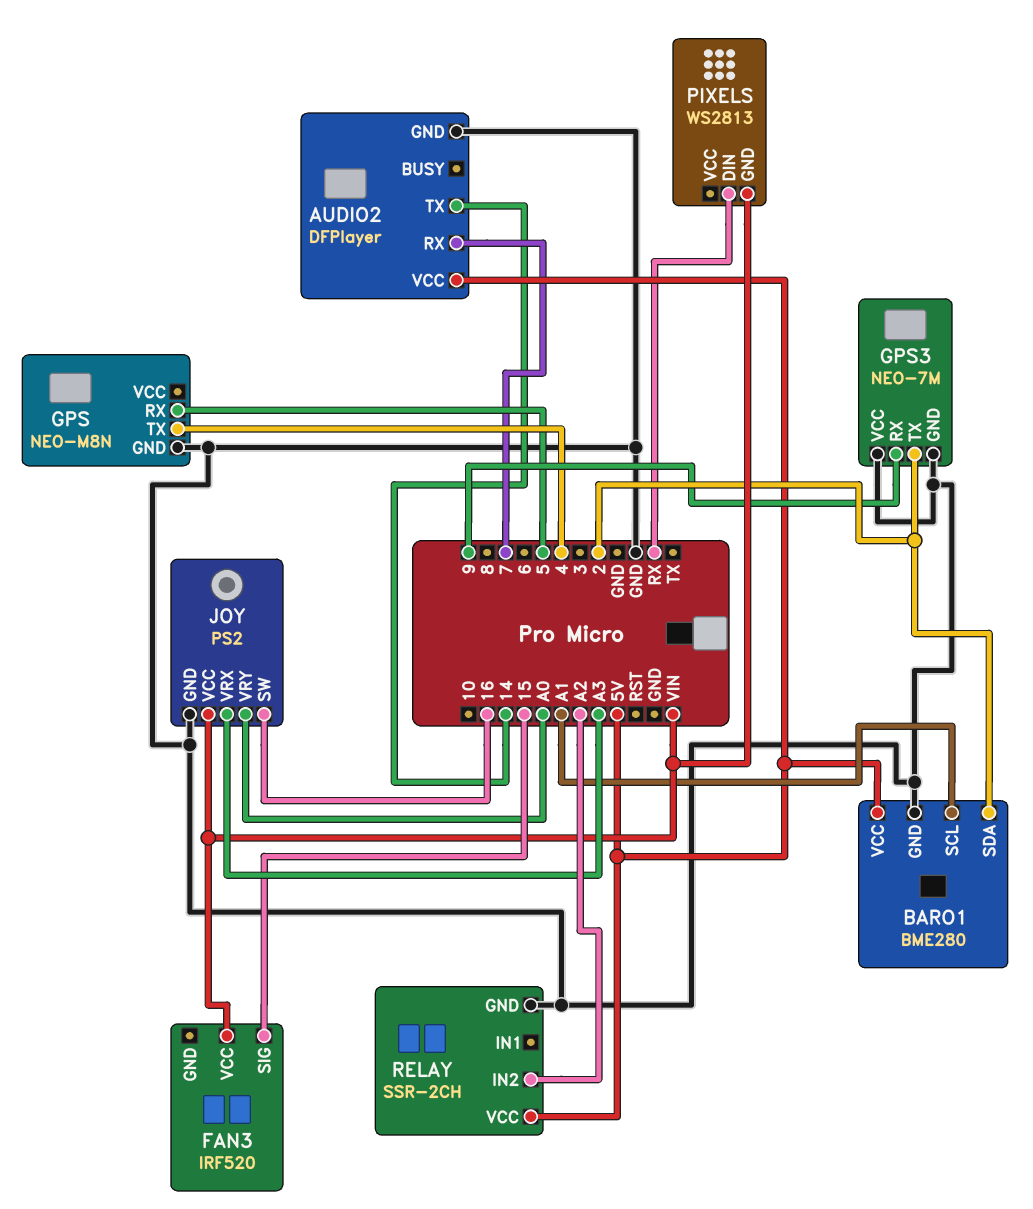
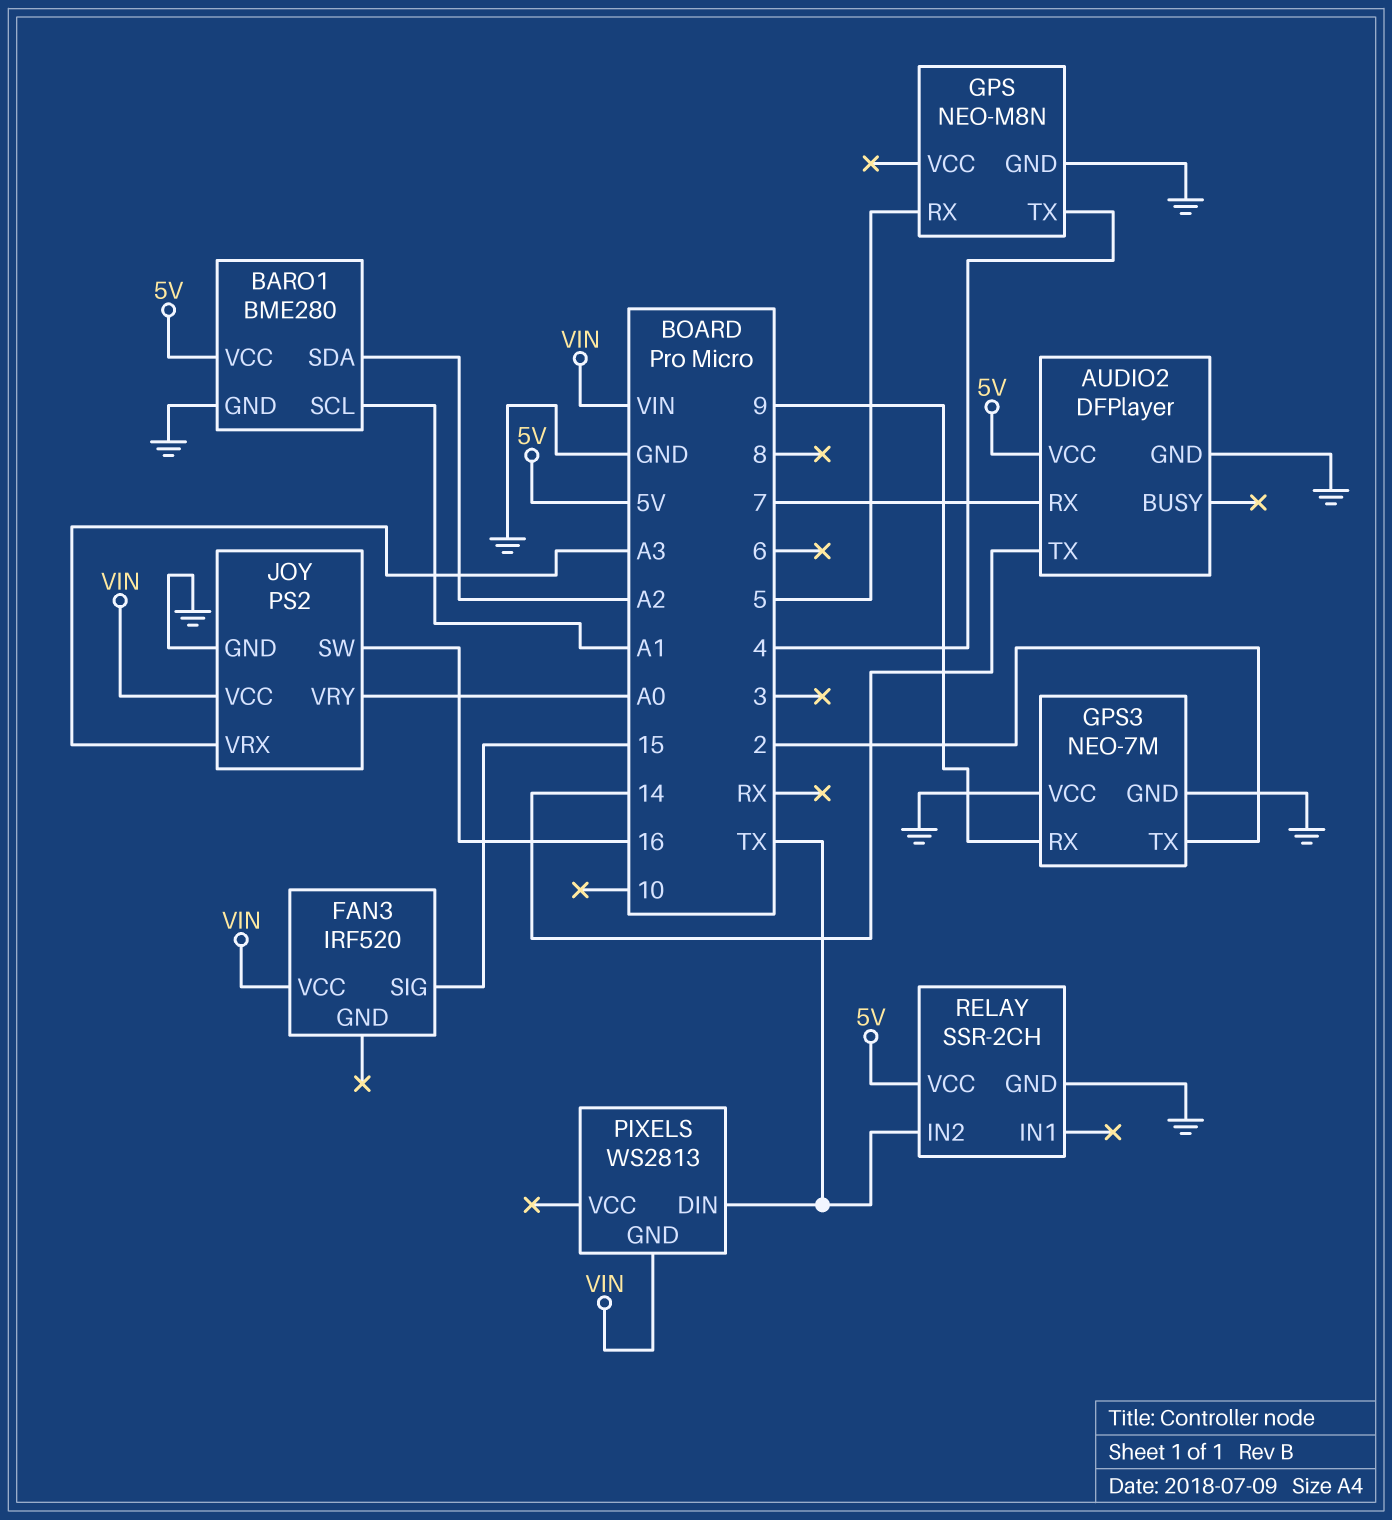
BARO1 pin SDA: 2 -> A2
PIXELS pin DIN: RX -> TX
RELAY pin IN2: A2 -> TX

